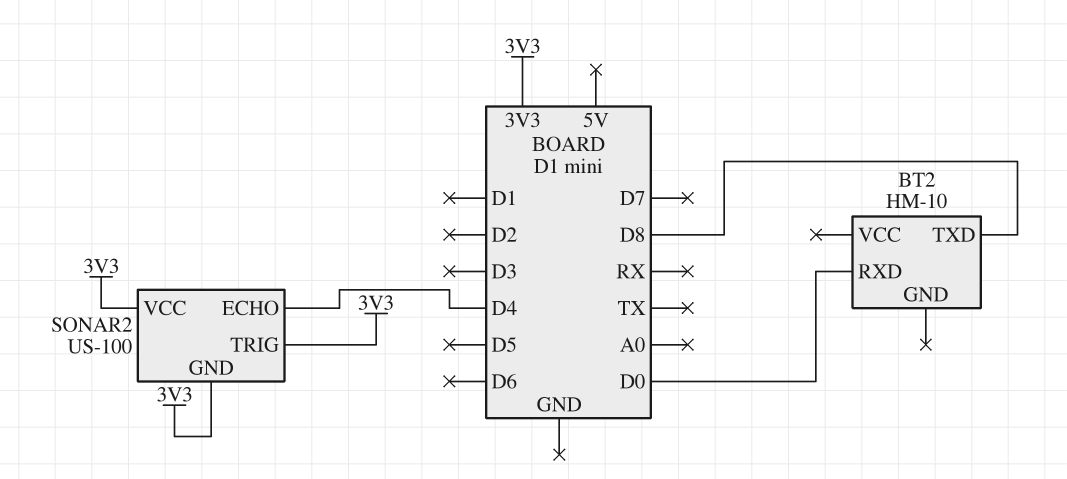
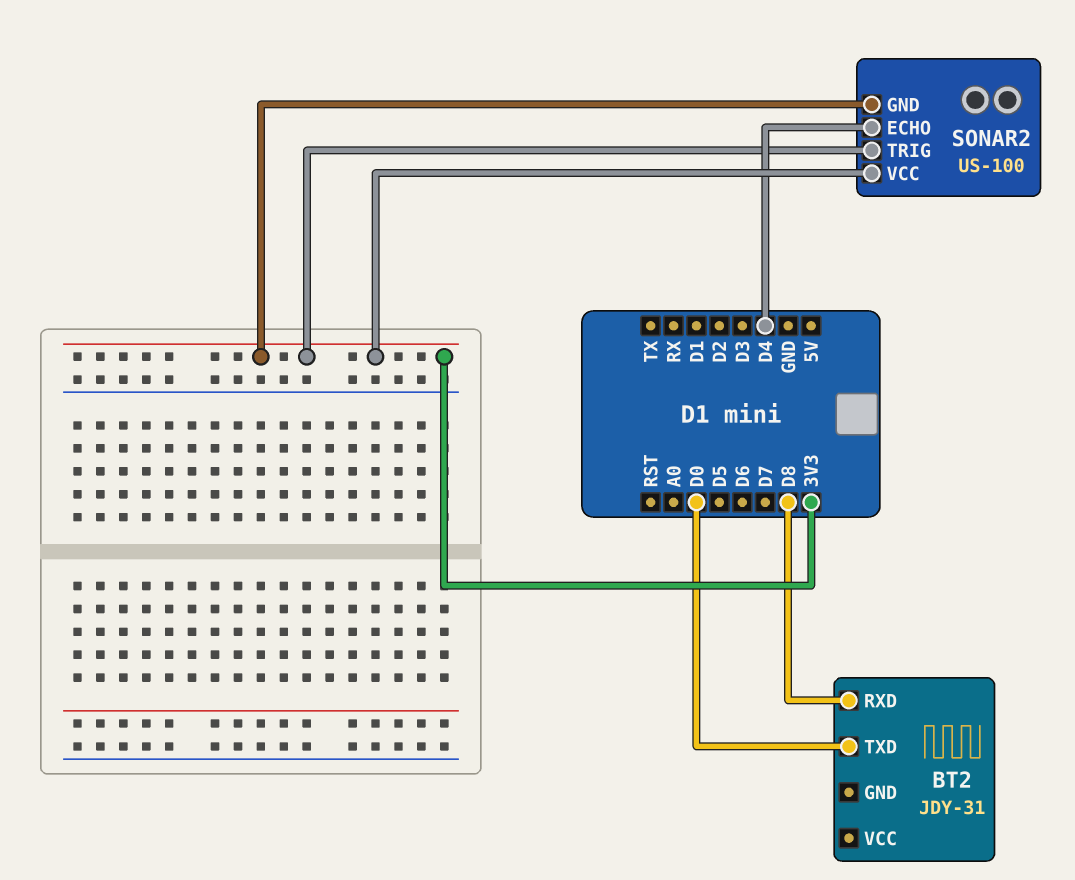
BT2: HM-10 -> JDY-31
BT2 pin RXD: D0 -> D8
BT2 pin TXD: D8 -> D0

